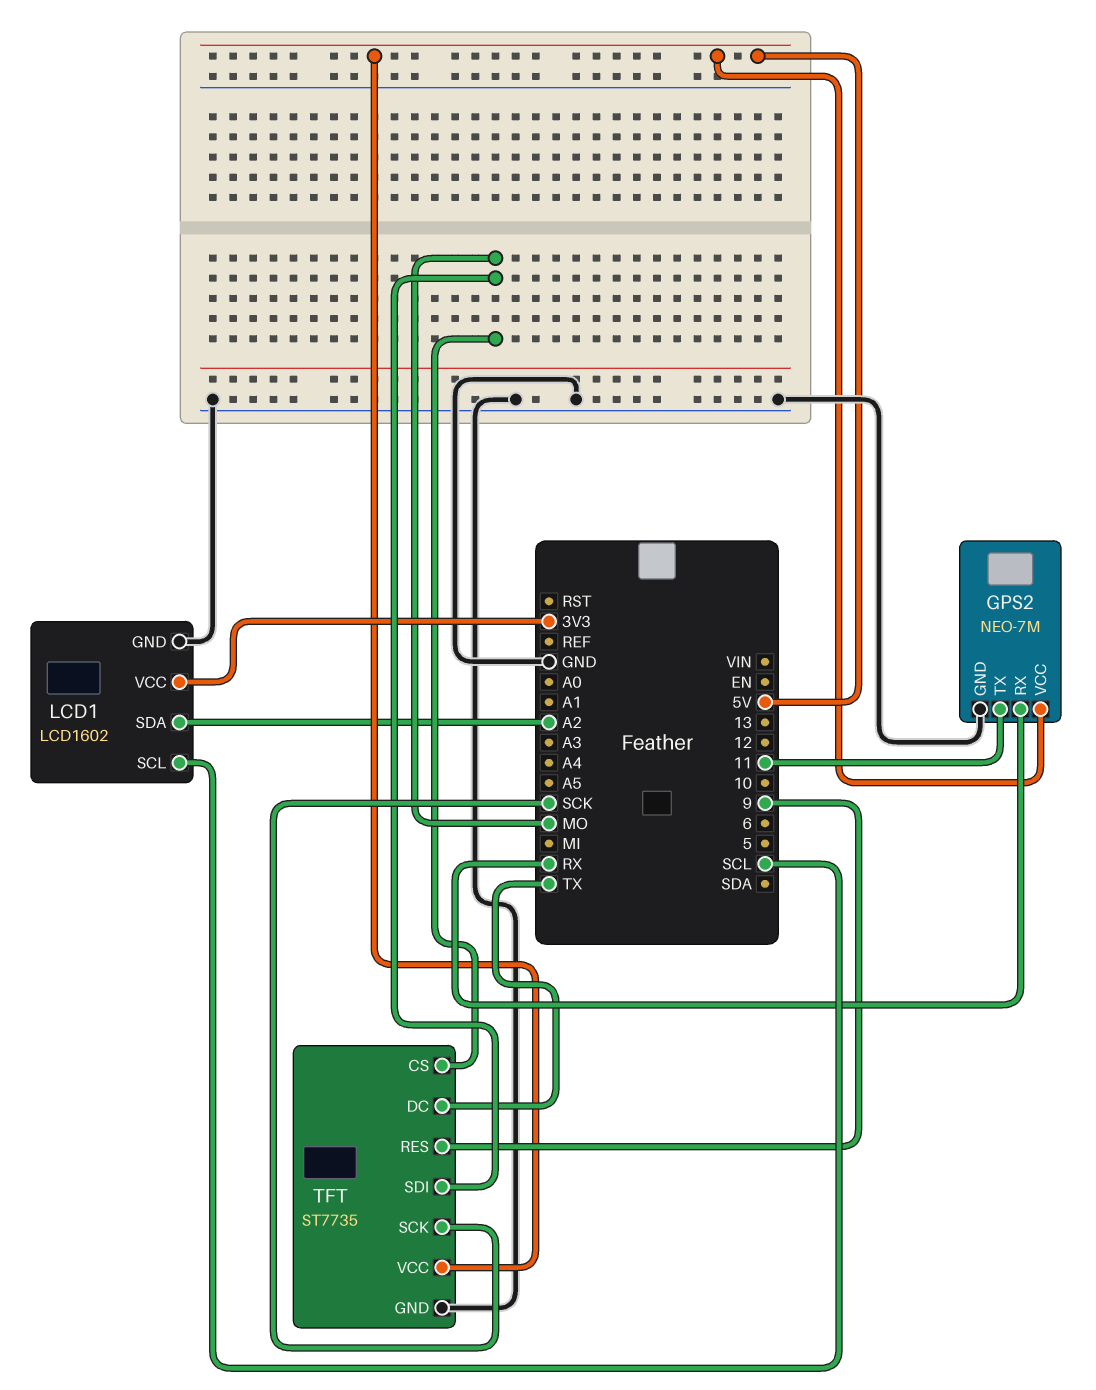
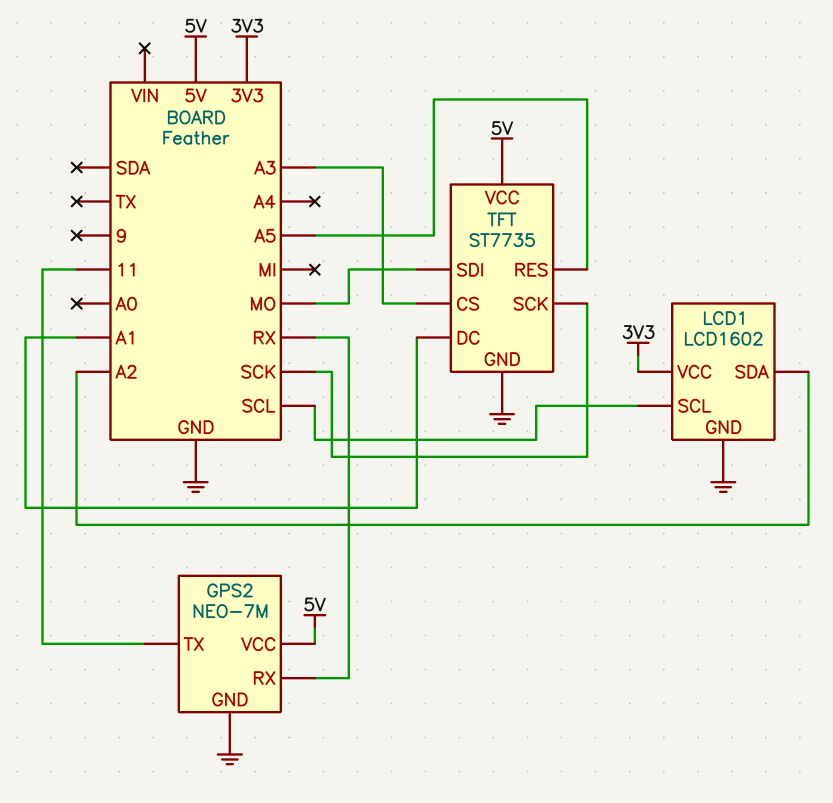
TFT pin CS: MO -> A3
TFT pin DC: TX -> A1
TFT pin RES: 9 -> A5

